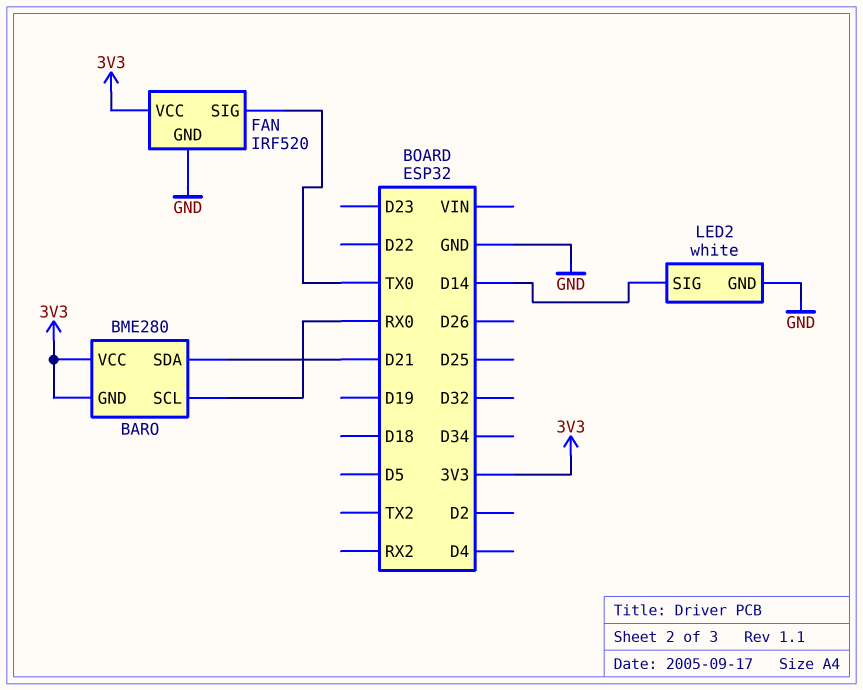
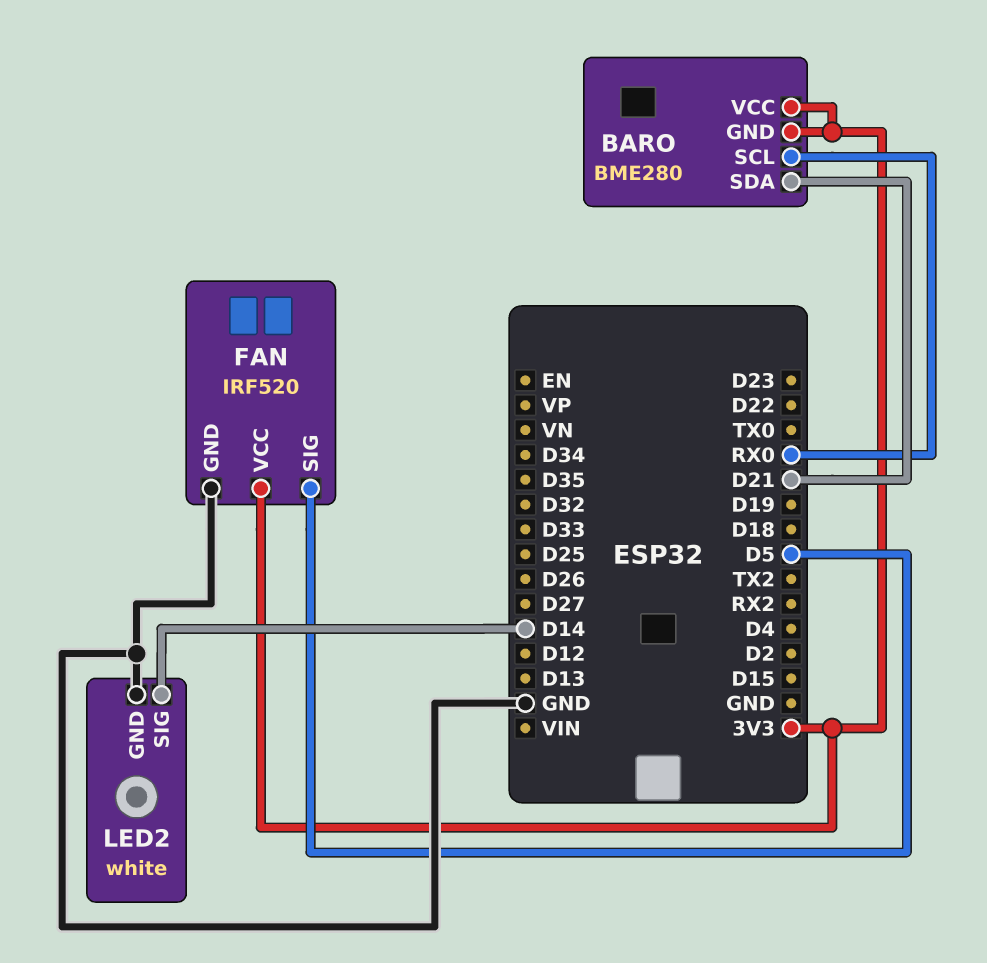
FAN pin SIG: TX0 -> D5

